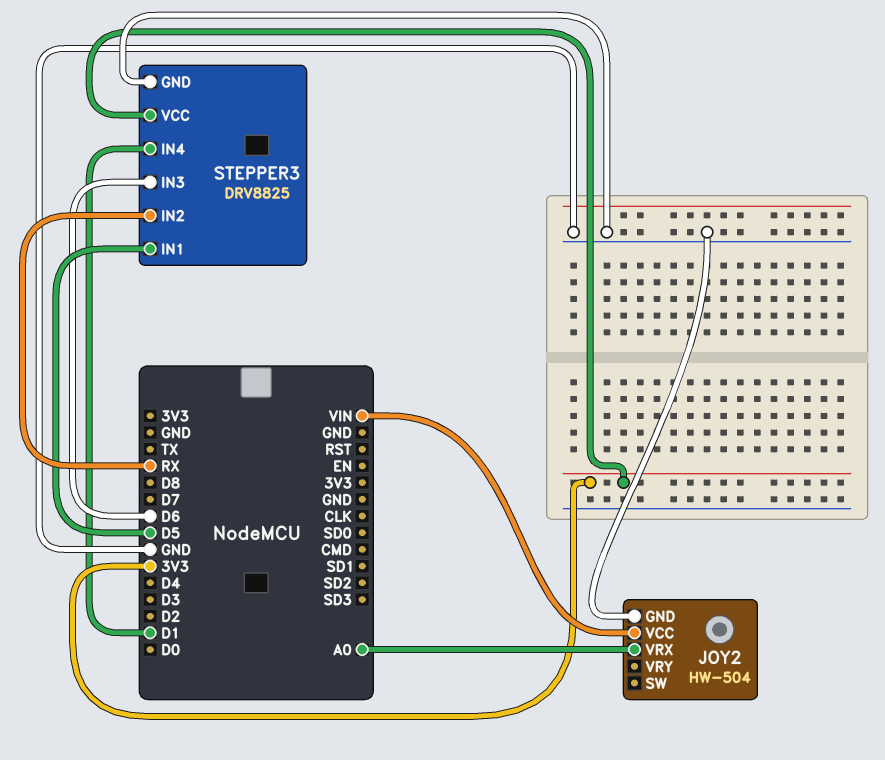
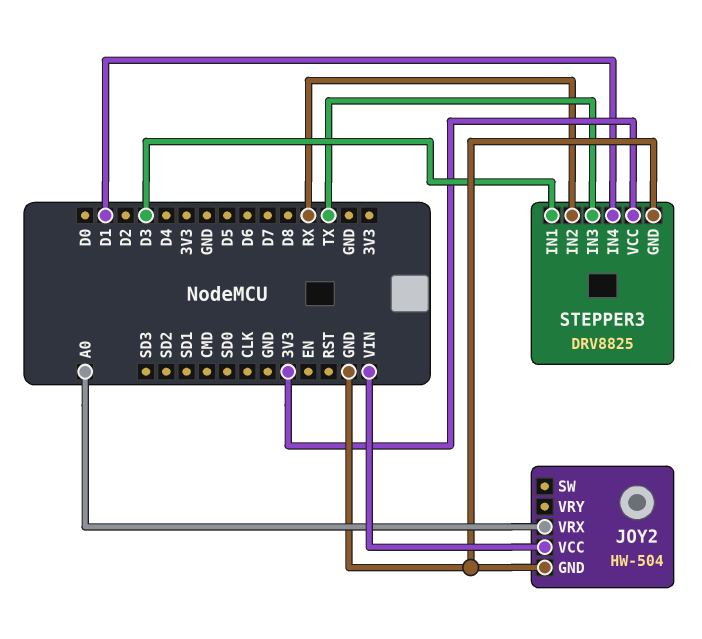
STEPPER3 pin IN1: D5 -> D3
STEPPER3 pin IN3: D6 -> TX

